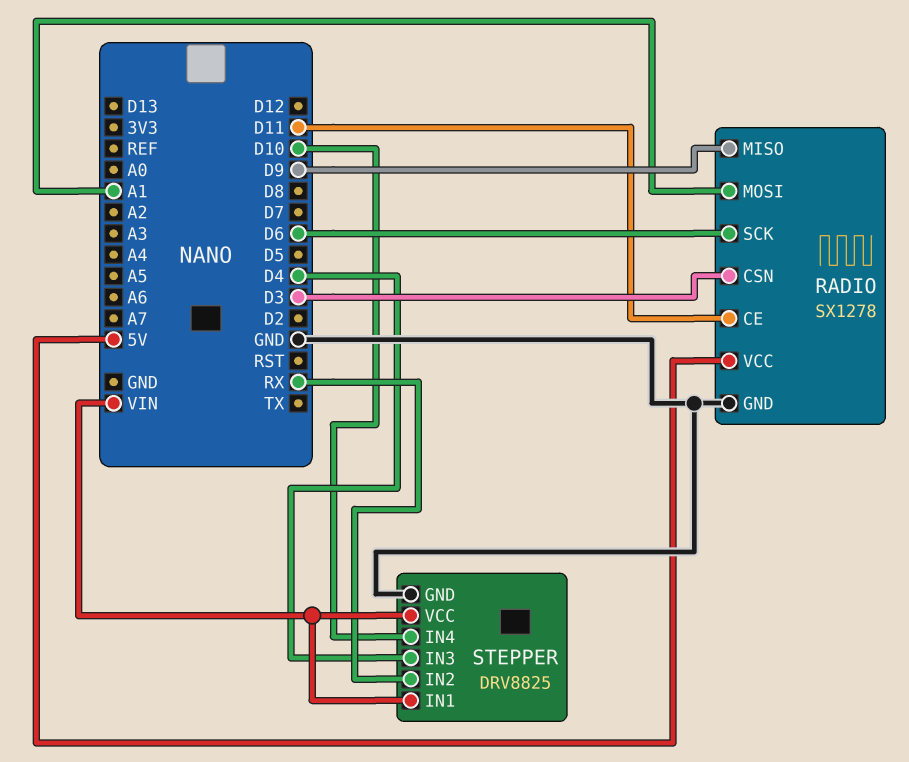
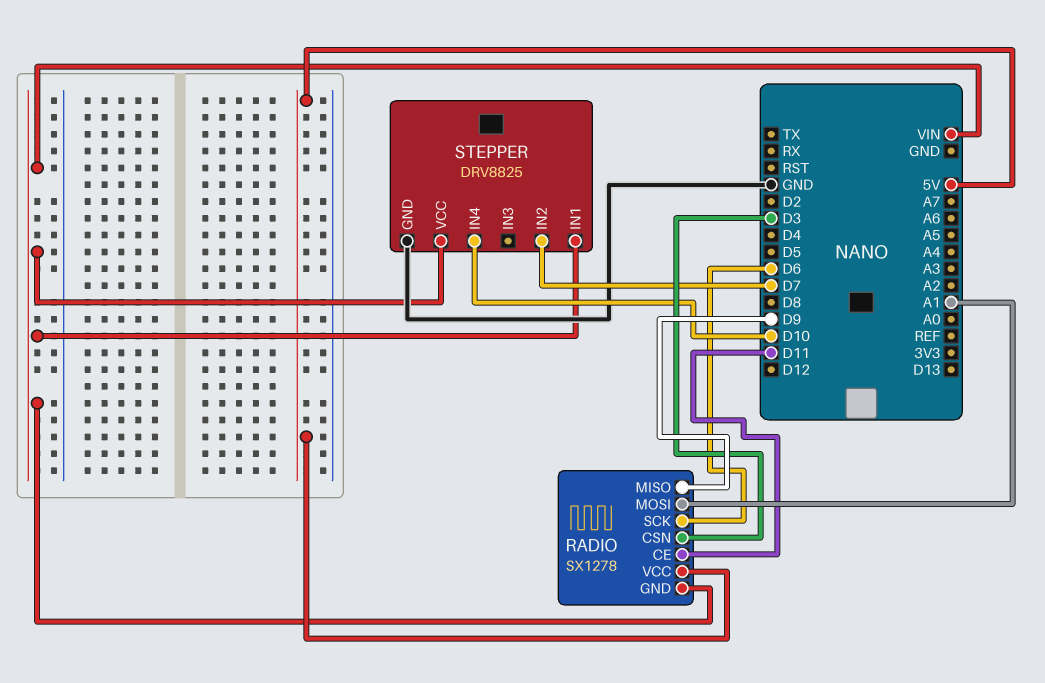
RADIO pin GND: GND -> VIN
STEPPER pin IN2: RX -> D7
STEPPER pin IN3: D4 -> none

